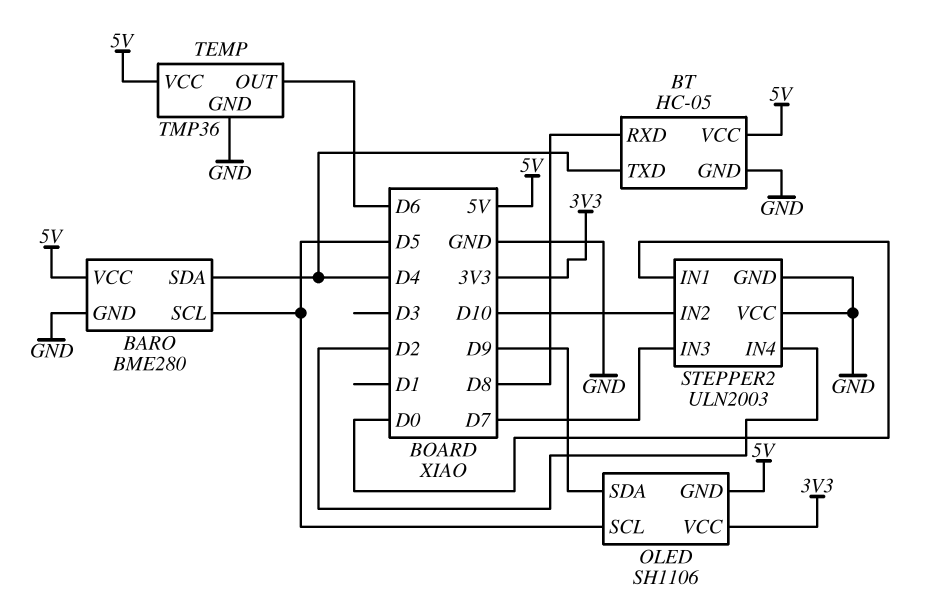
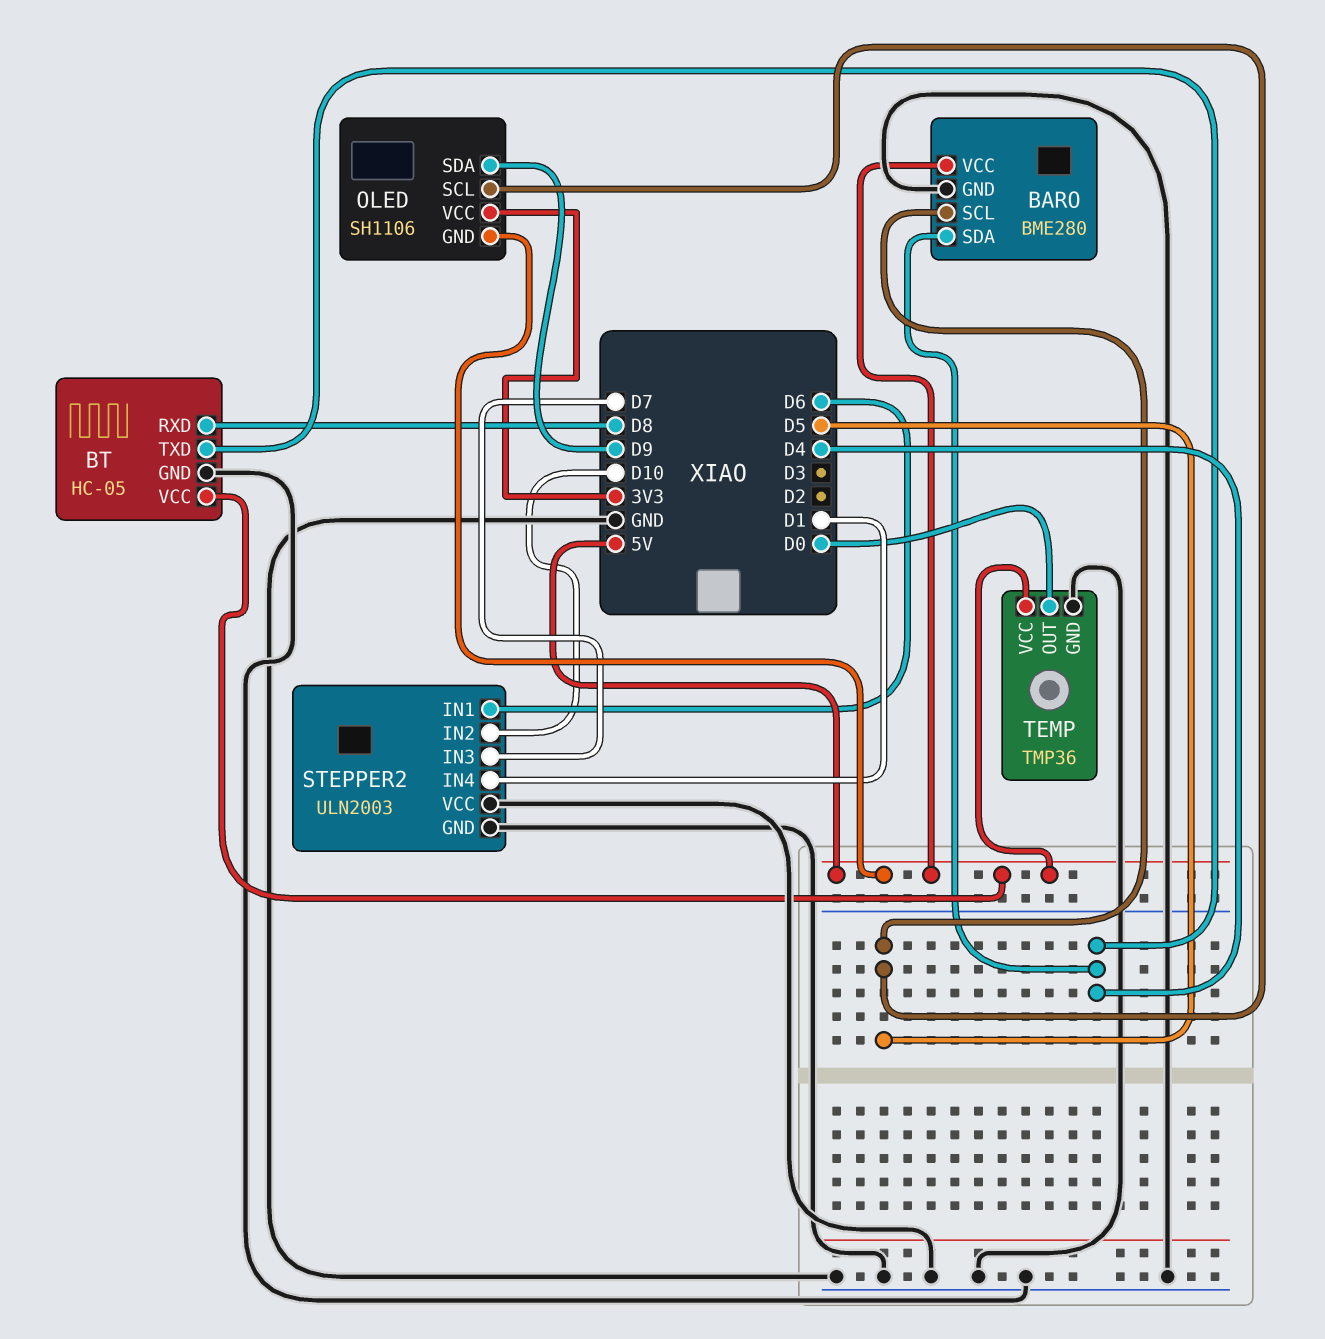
STEPPER2 pin IN1: D0 -> D6
STEPPER2 pin IN4: D2 -> D1
TEMP pin OUT: D6 -> D0

